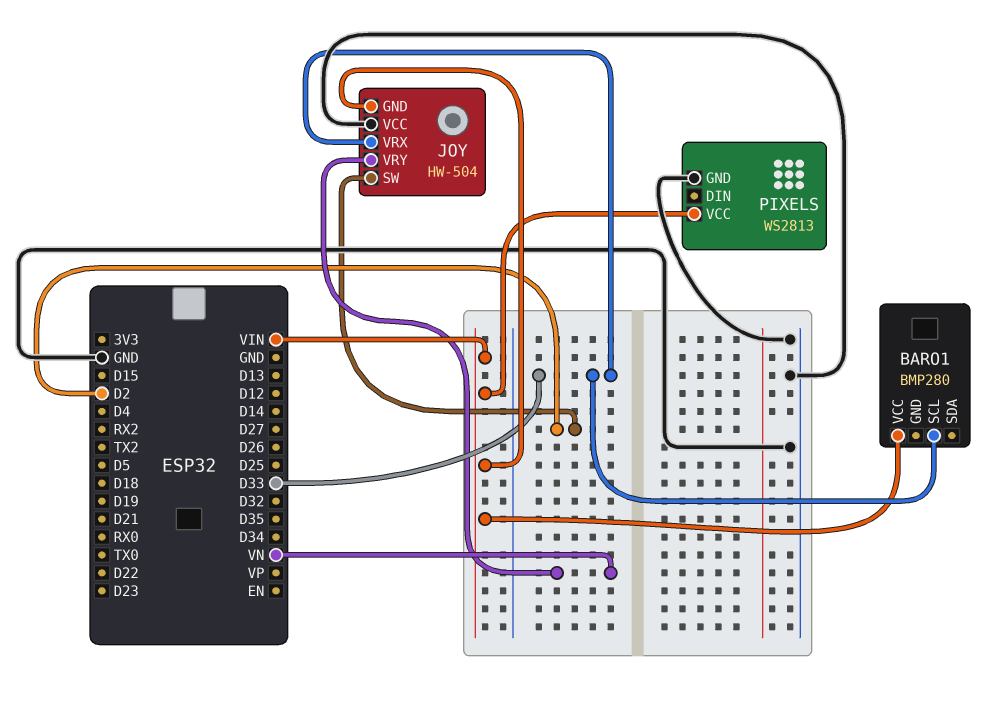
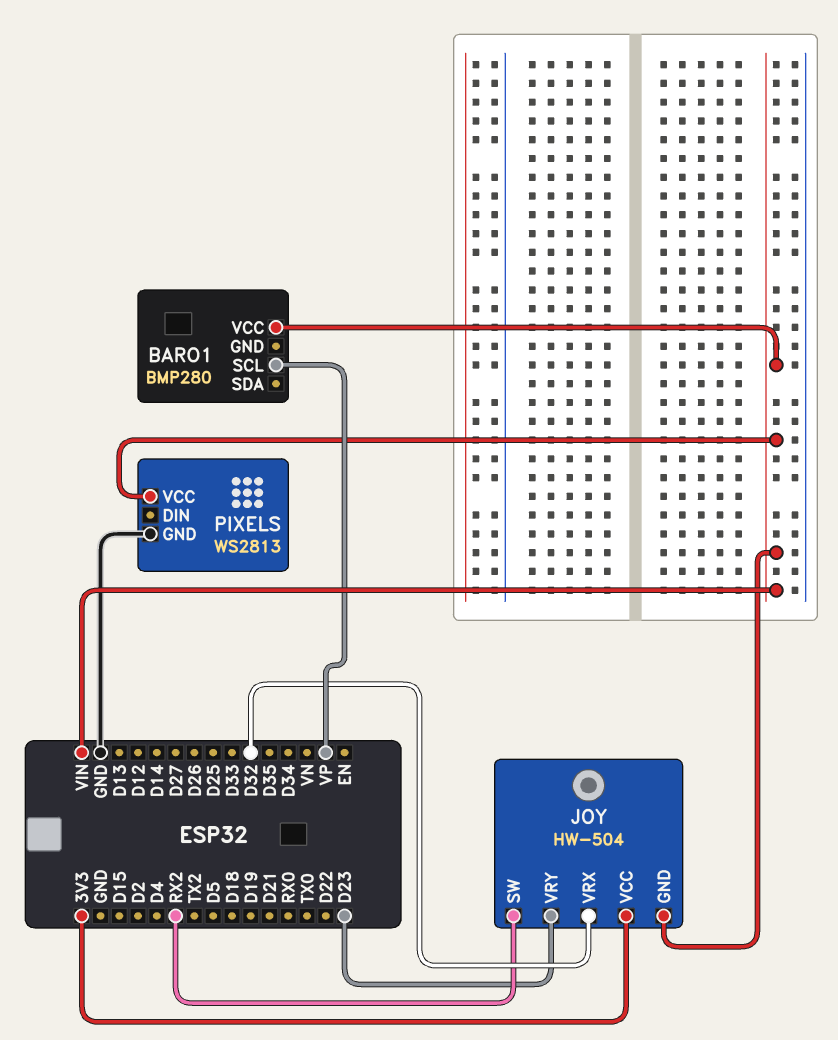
BARO1 pin SCL: D33 -> VP
JOY pin SW: D2 -> RX2
JOY pin VCC: GND -> 3V3
JOY pin VRX: D33 -> D32
JOY pin VRY: VN -> D23

